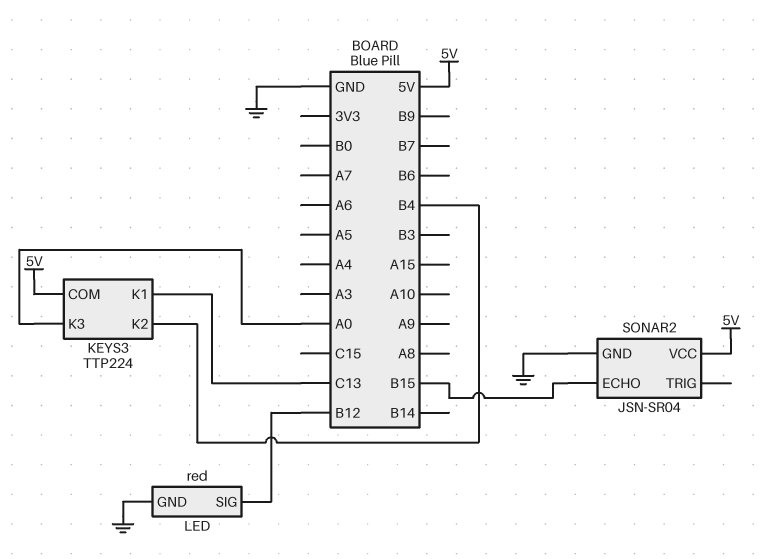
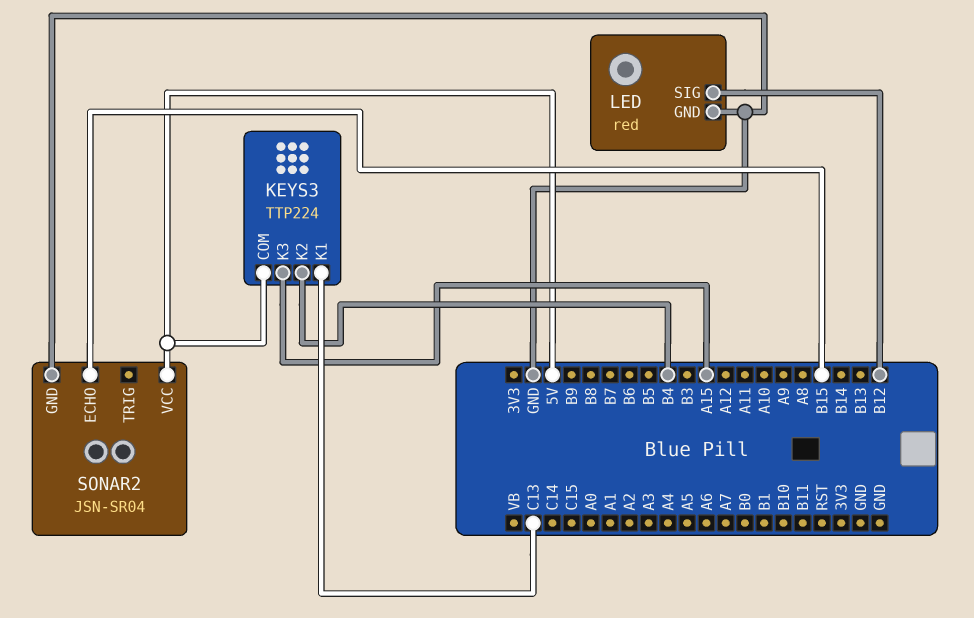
KEYS3 pin K3: A0 -> A15

